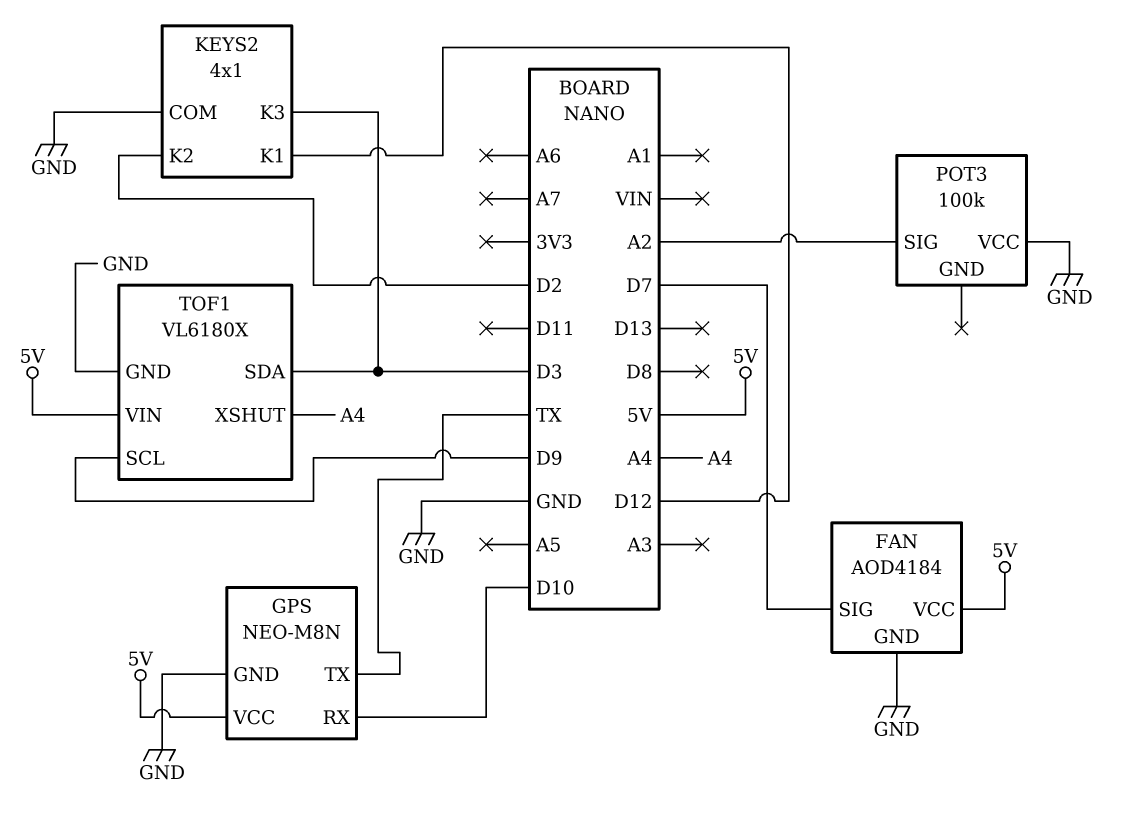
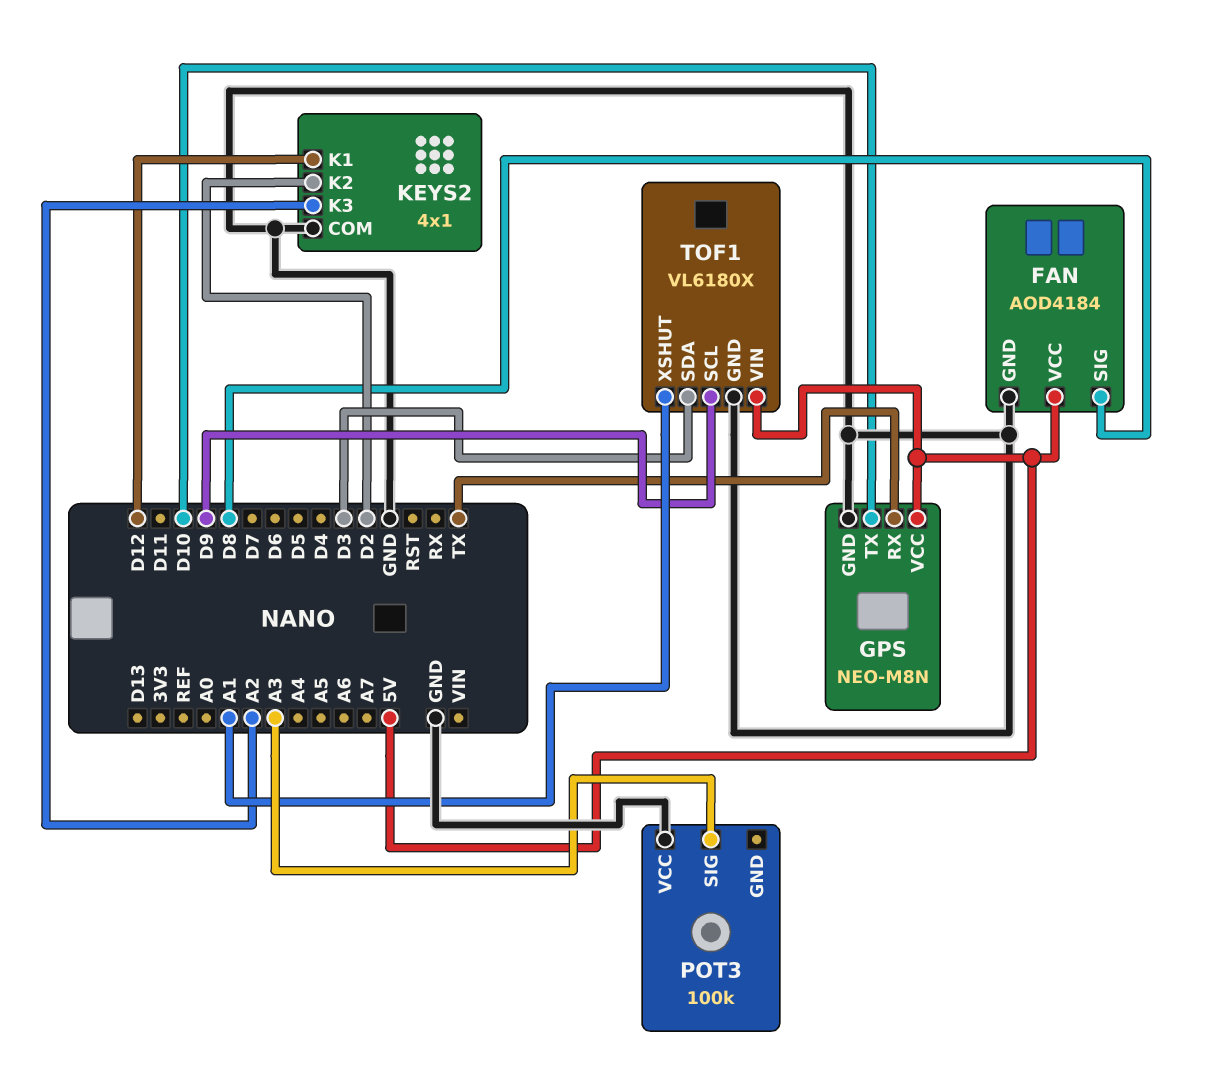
FAN pin SIG: D7 -> D8
GPS pin RX: D10 -> TX
GPS pin TX: TX -> D10
KEYS2 pin K3: D3 -> A2
POT3 pin SIG: A2 -> A3
TOF1 pin XSHUT: A4 -> A1

